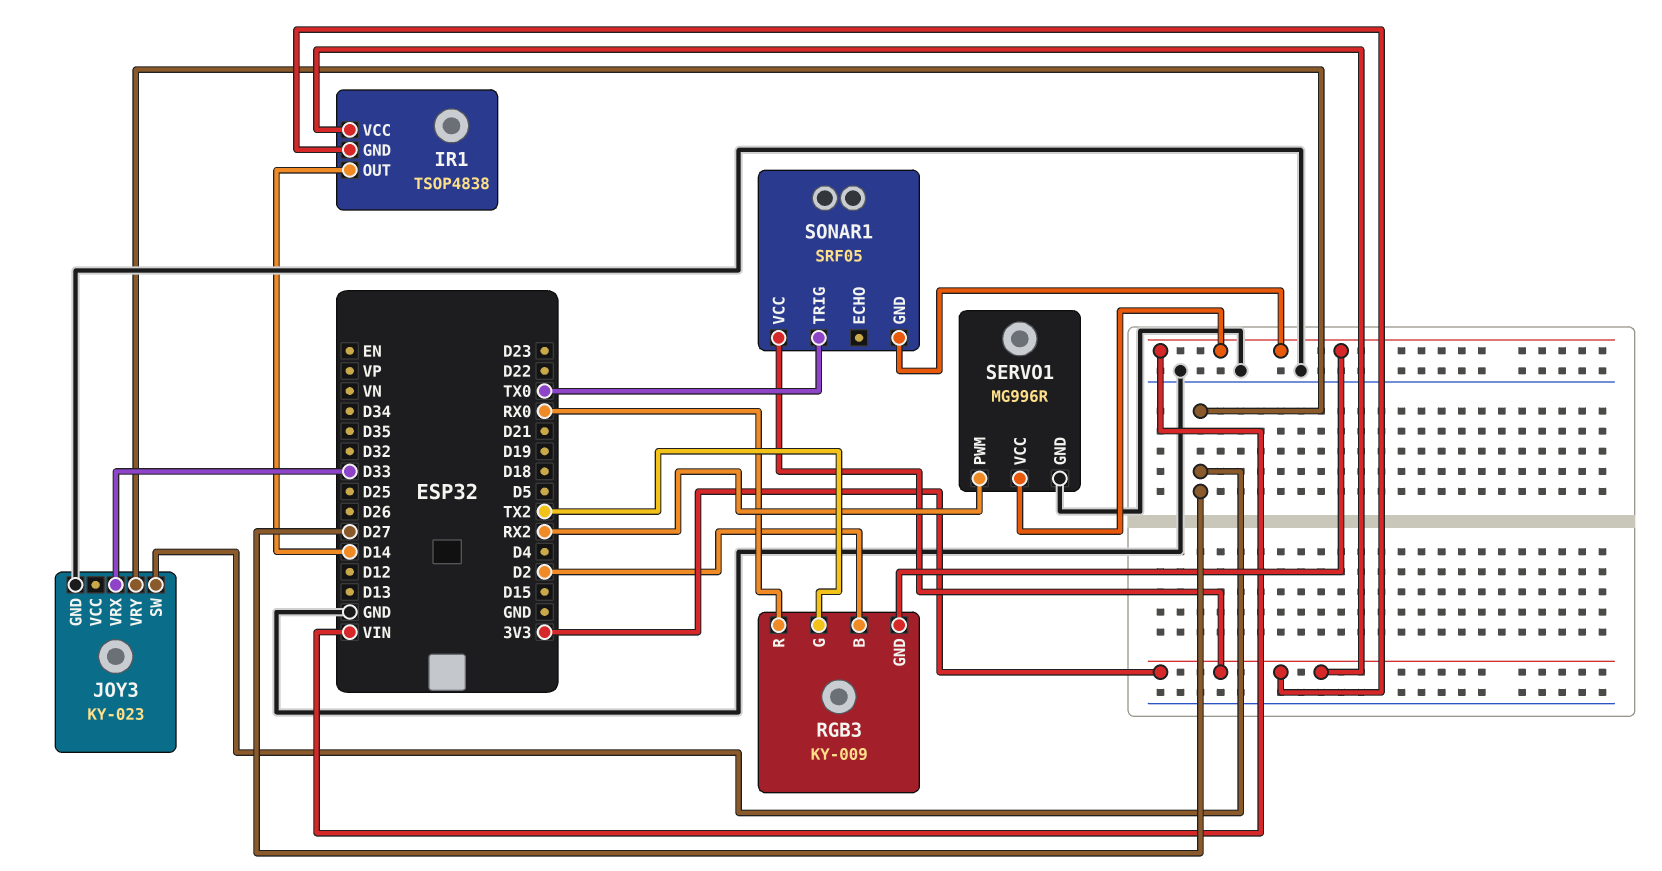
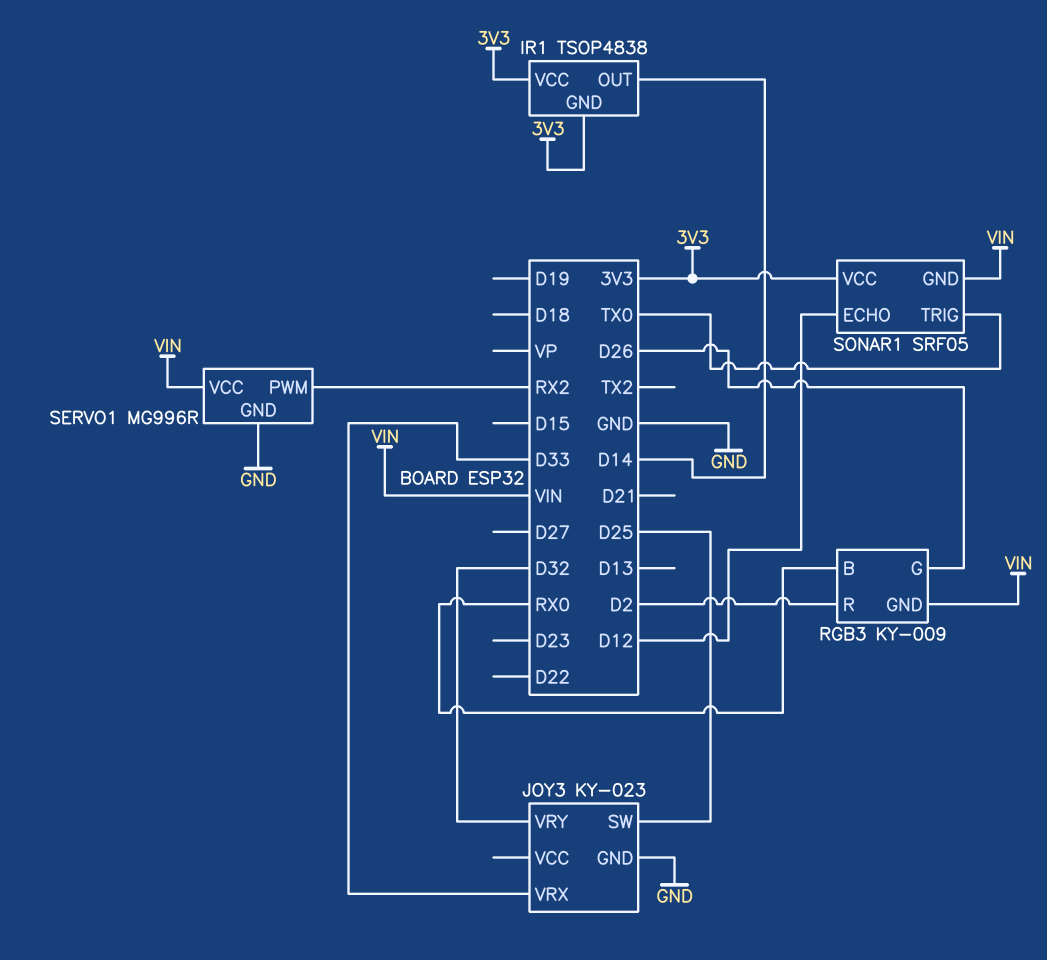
JOY3 pin SW: D27 -> D25
JOY3 pin VRY: D27 -> D32
RGB3 pin B: D2 -> RX0
RGB3 pin G: TX2 -> D26
RGB3 pin R: RX0 -> D2
SONAR1 pin ECHO: none -> D12

